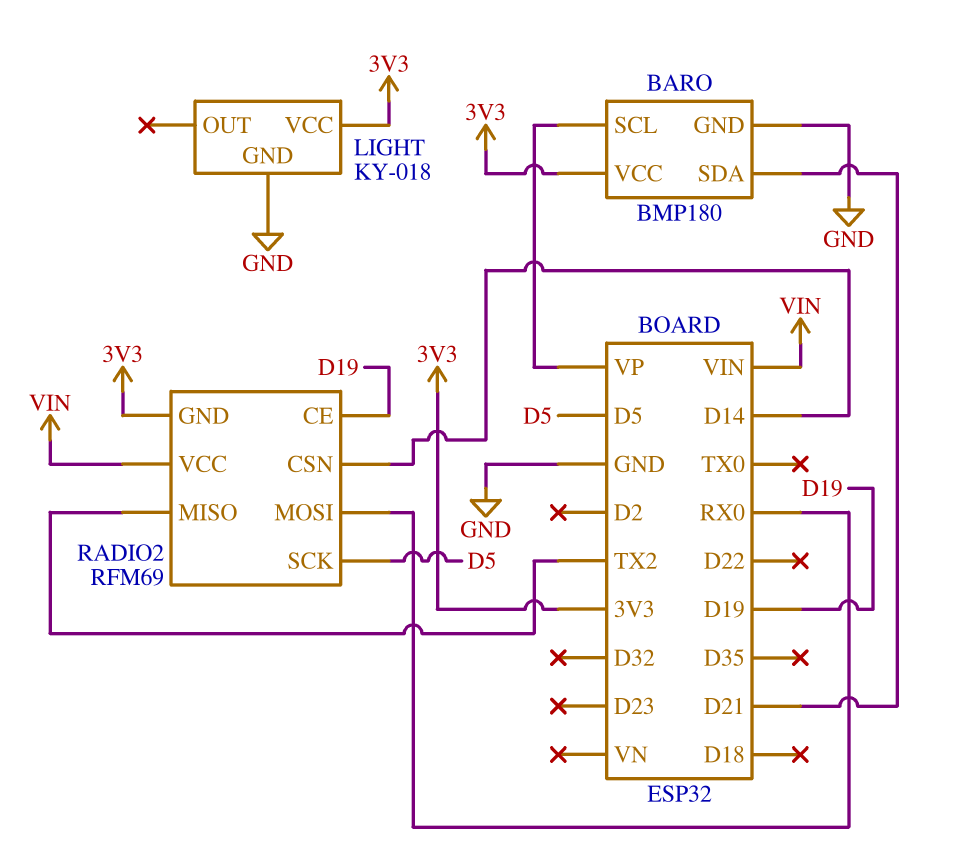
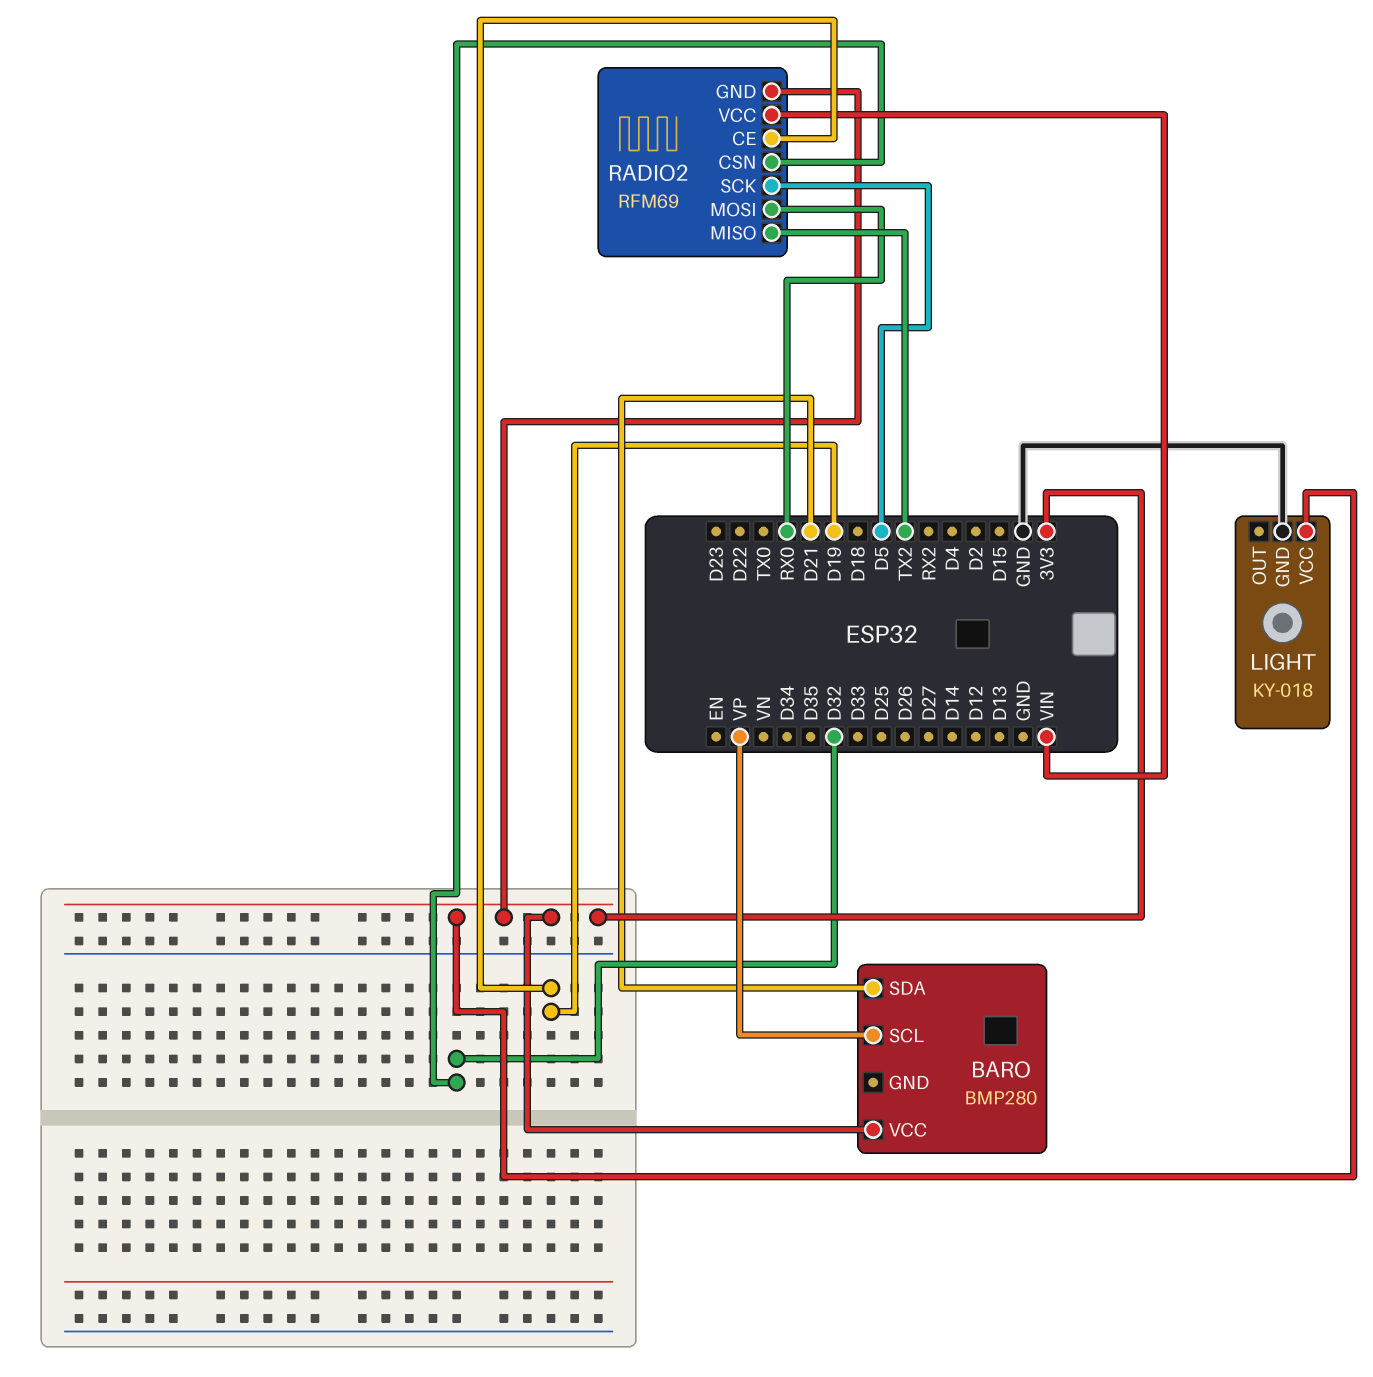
BARO: BMP180 -> BMP280
BARO pin GND: GND -> none
RADIO2 pin CSN: D14 -> D32

